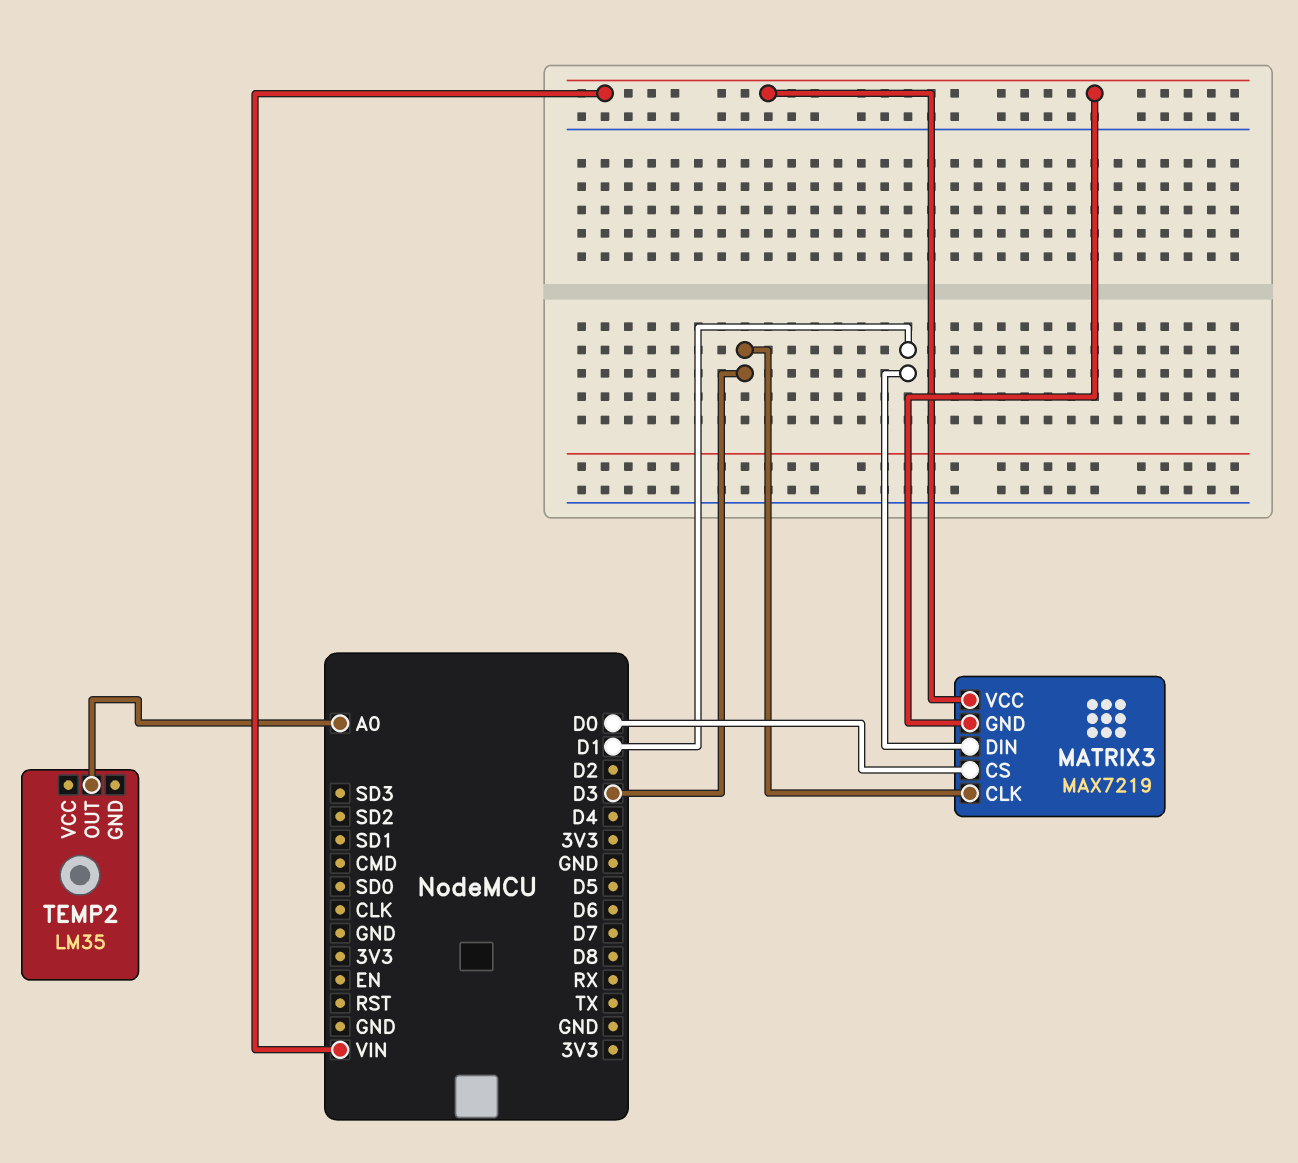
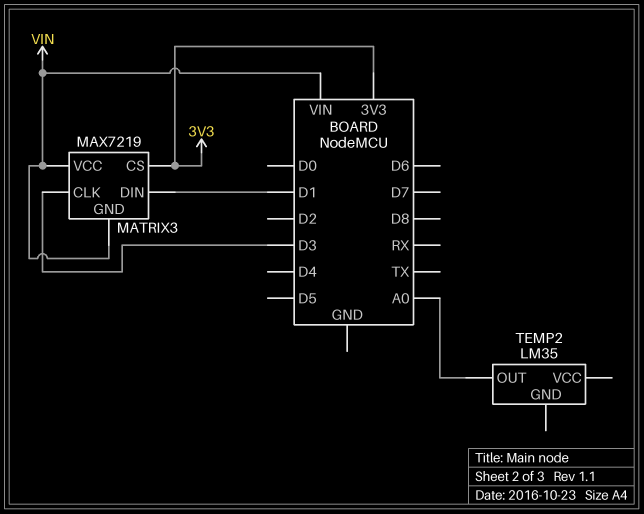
MATRIX3 pin CS: D0 -> 3V3

